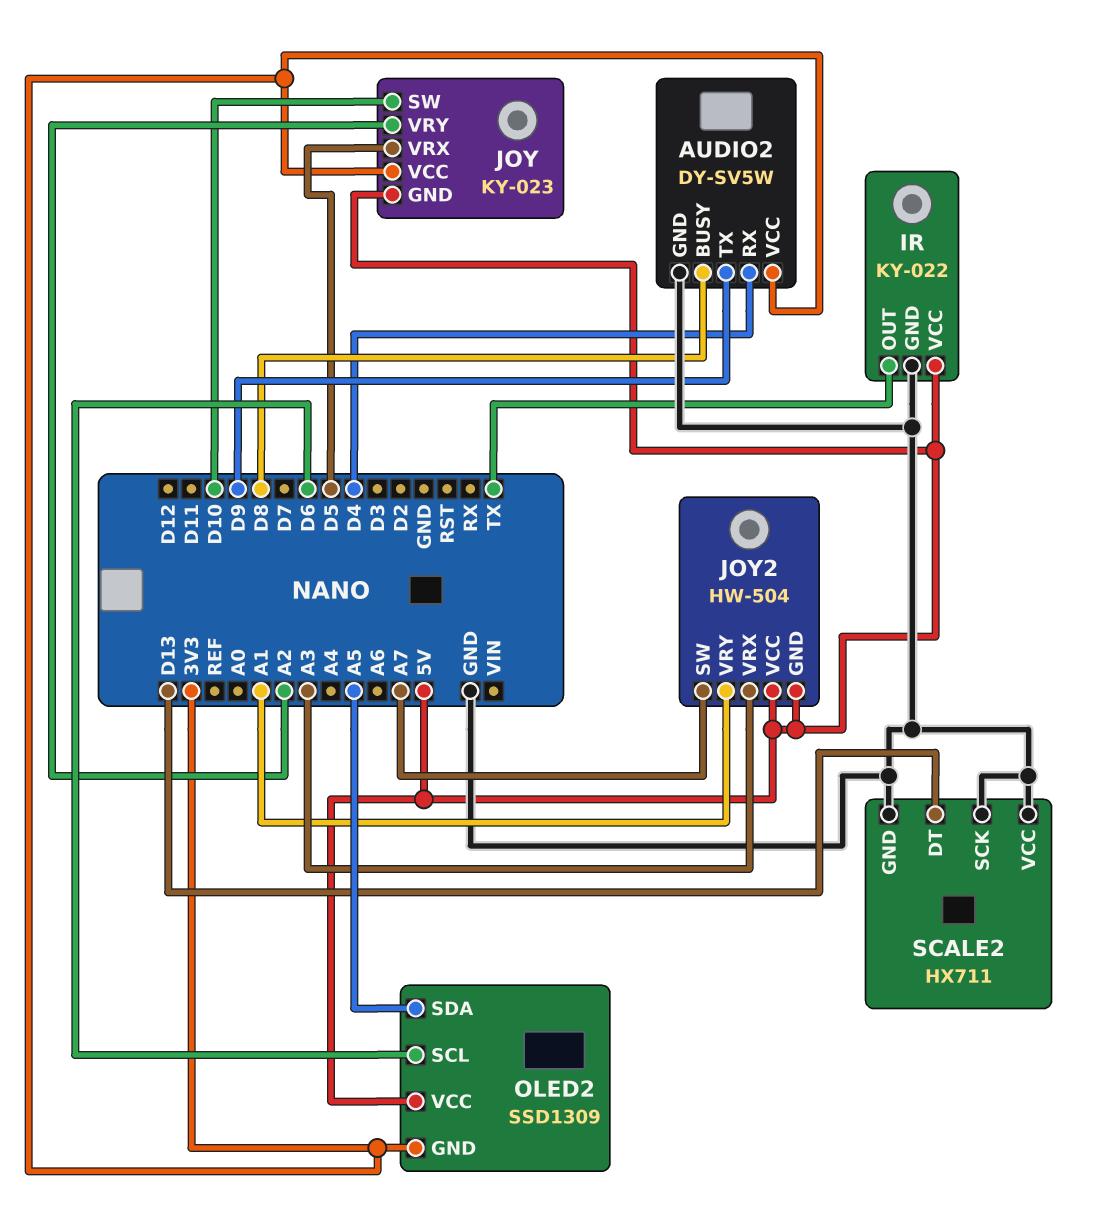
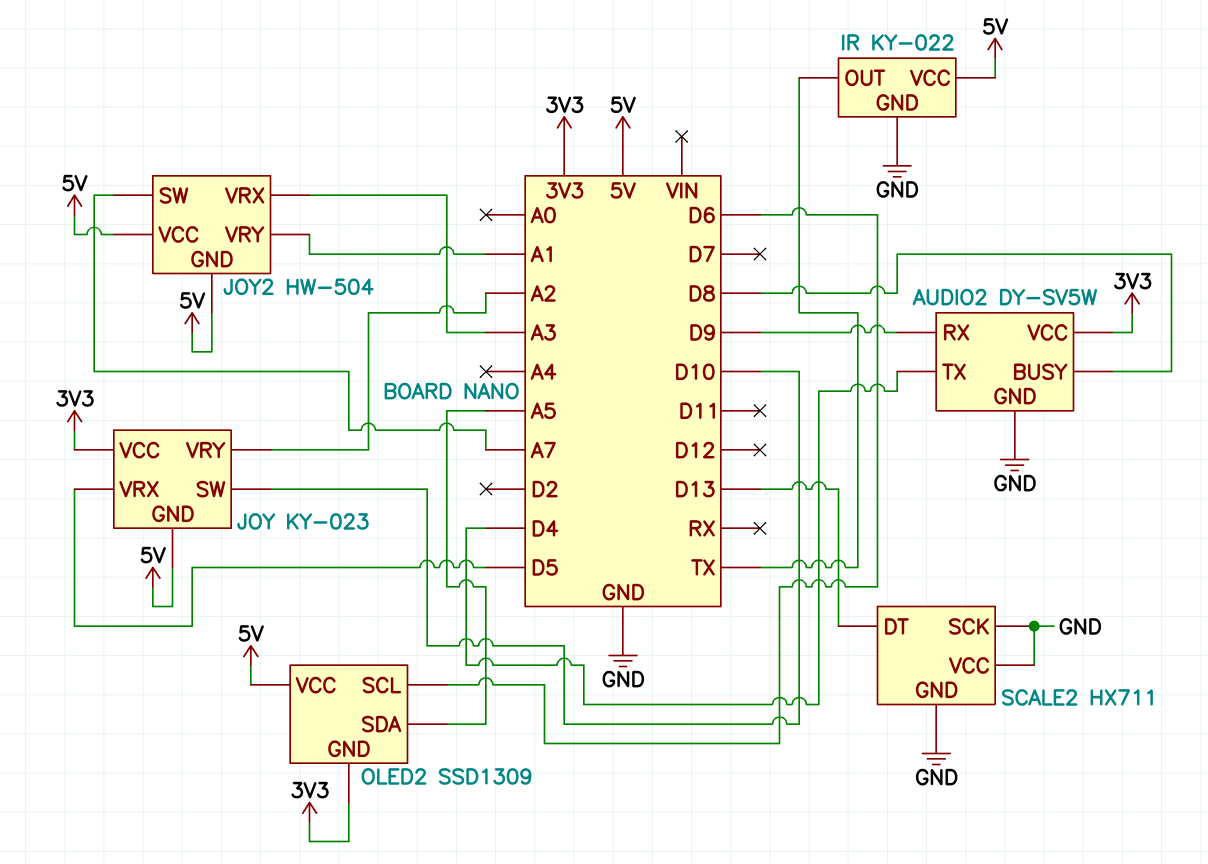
AUDIO2 pin RX: D4 -> D9
AUDIO2 pin TX: D9 -> D4

